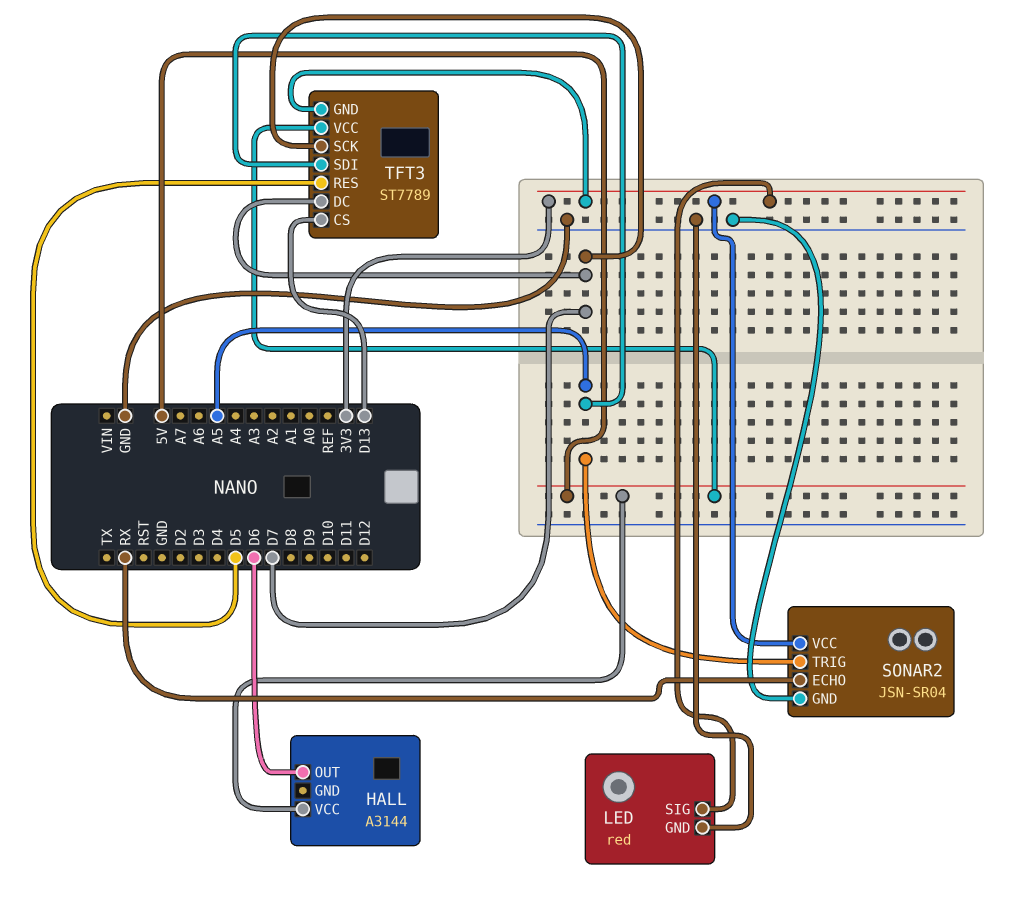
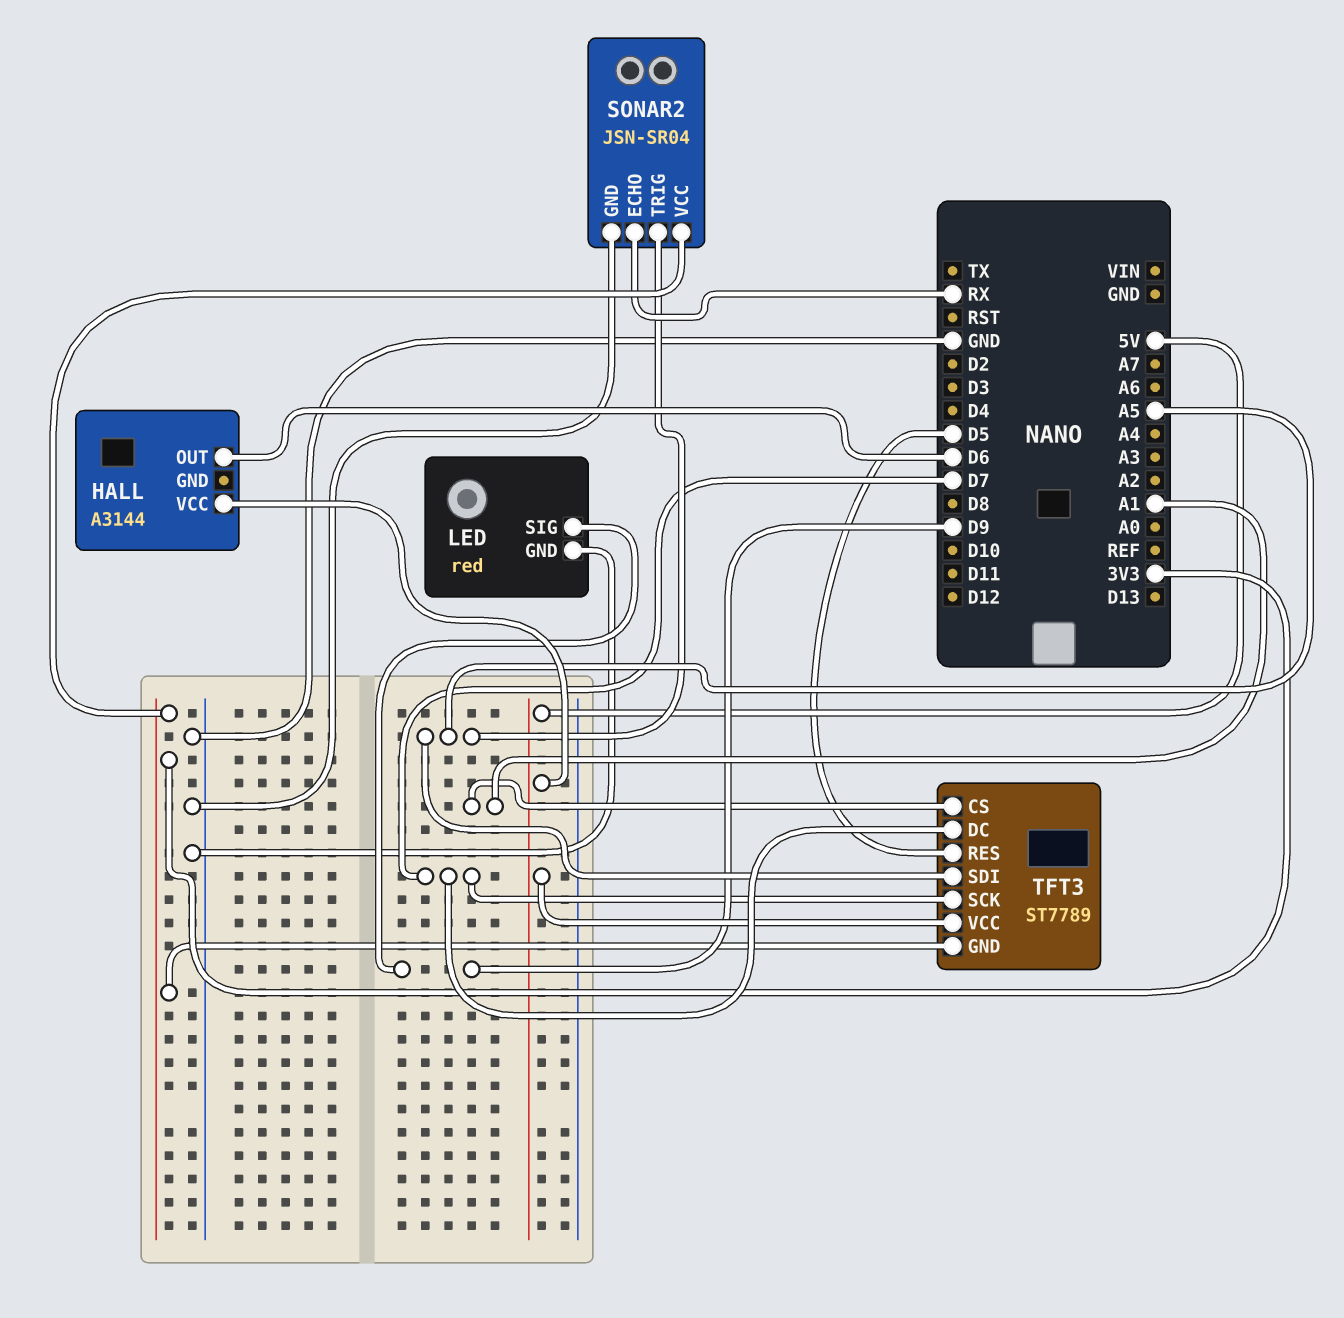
LED pin SIG: 3V3 -> D9
TFT3 pin CS: D13 -> A1

